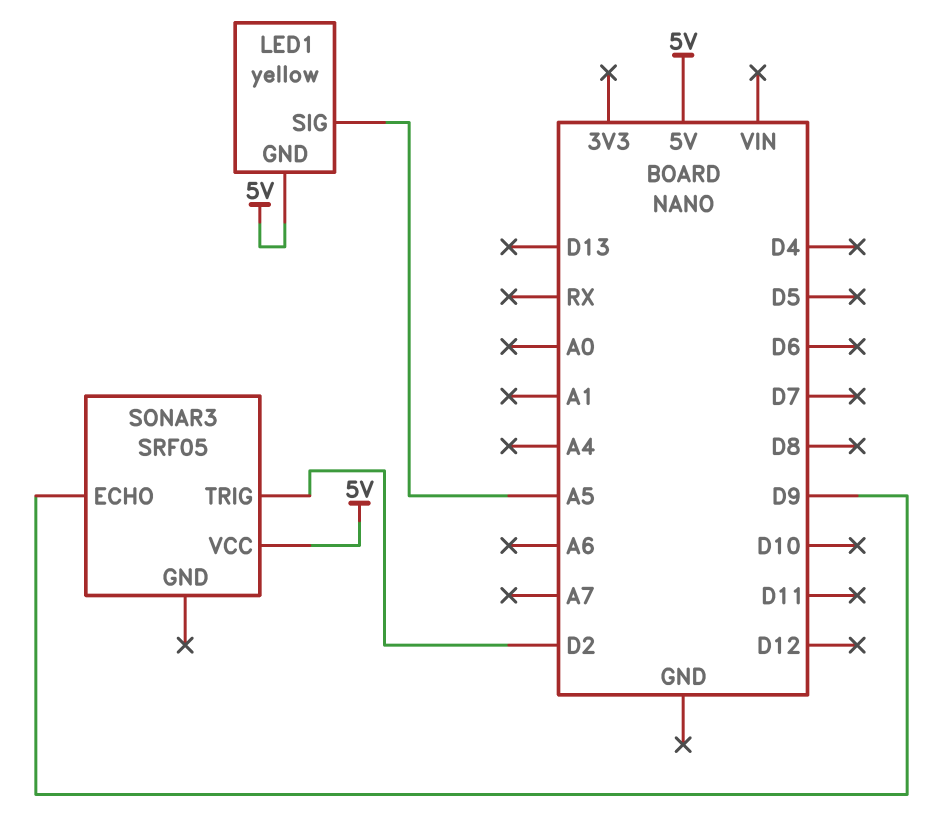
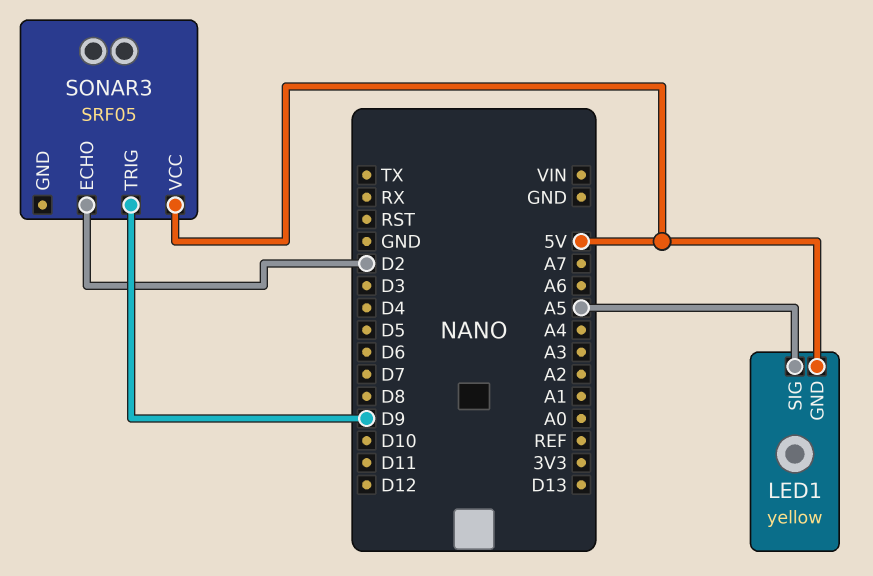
SONAR3 pin ECHO: D9 -> D2
SONAR3 pin TRIG: D2 -> D9

